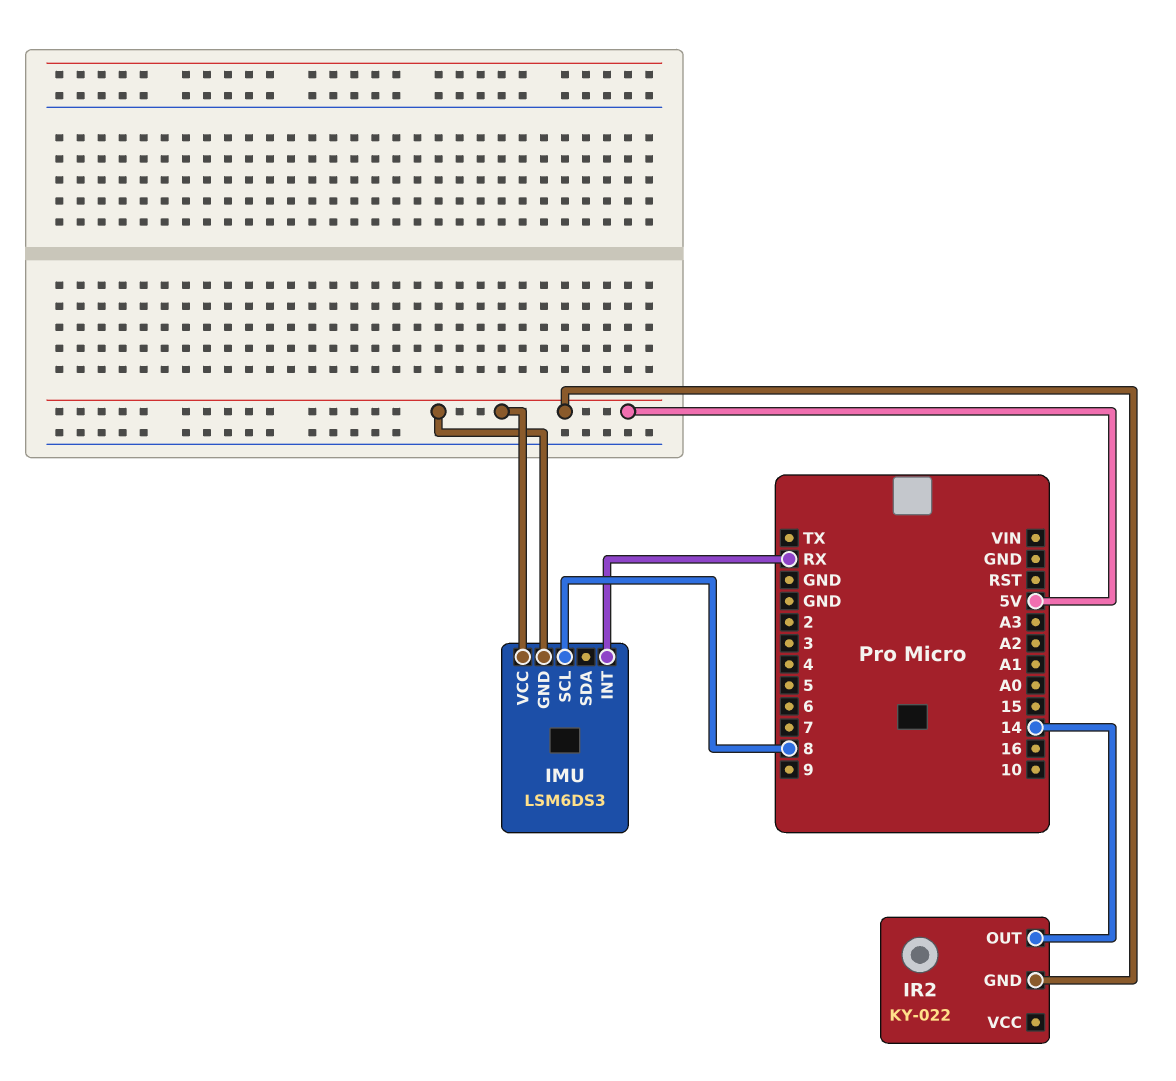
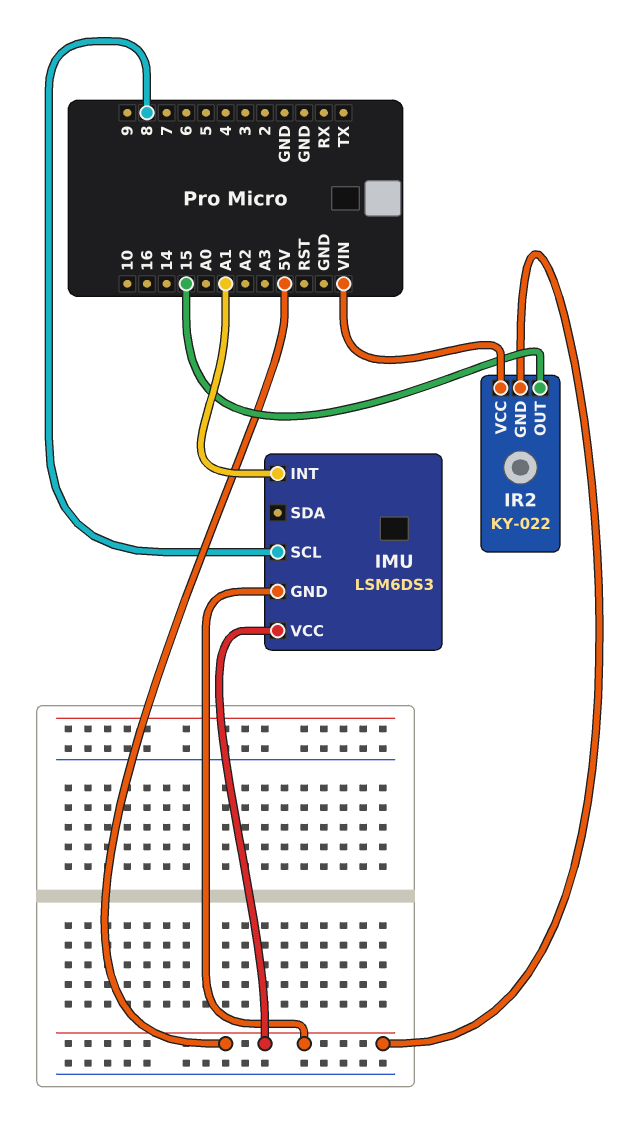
IMU pin INT: RX -> A1
IR2 pin OUT: 14 -> 15
IR2 pin VCC: none -> VIN

